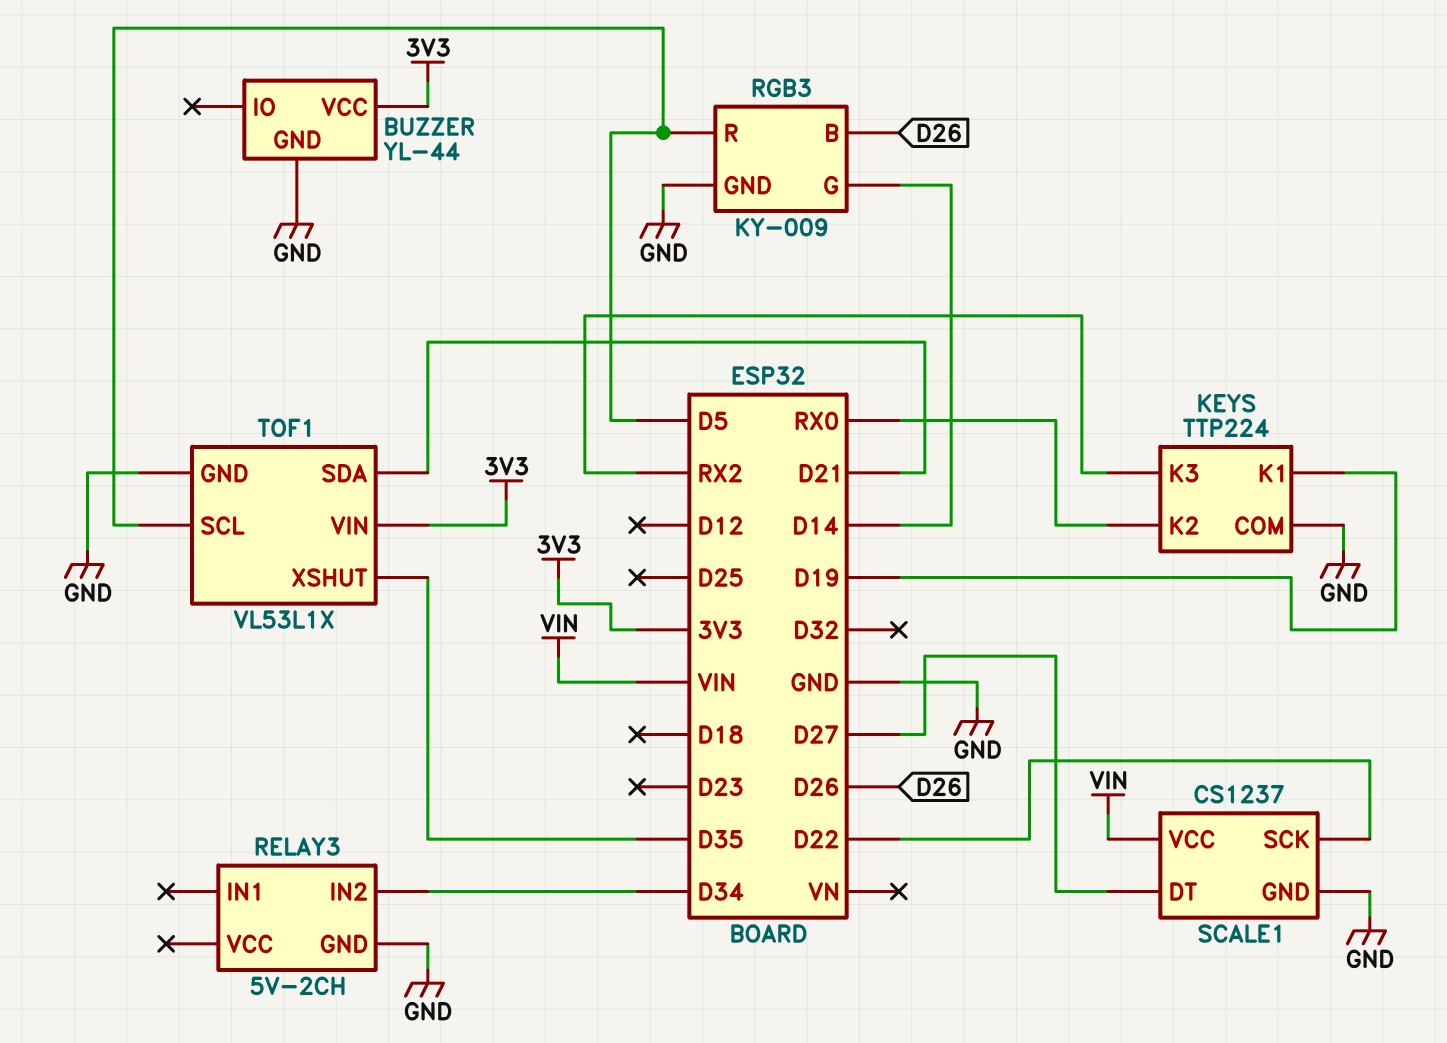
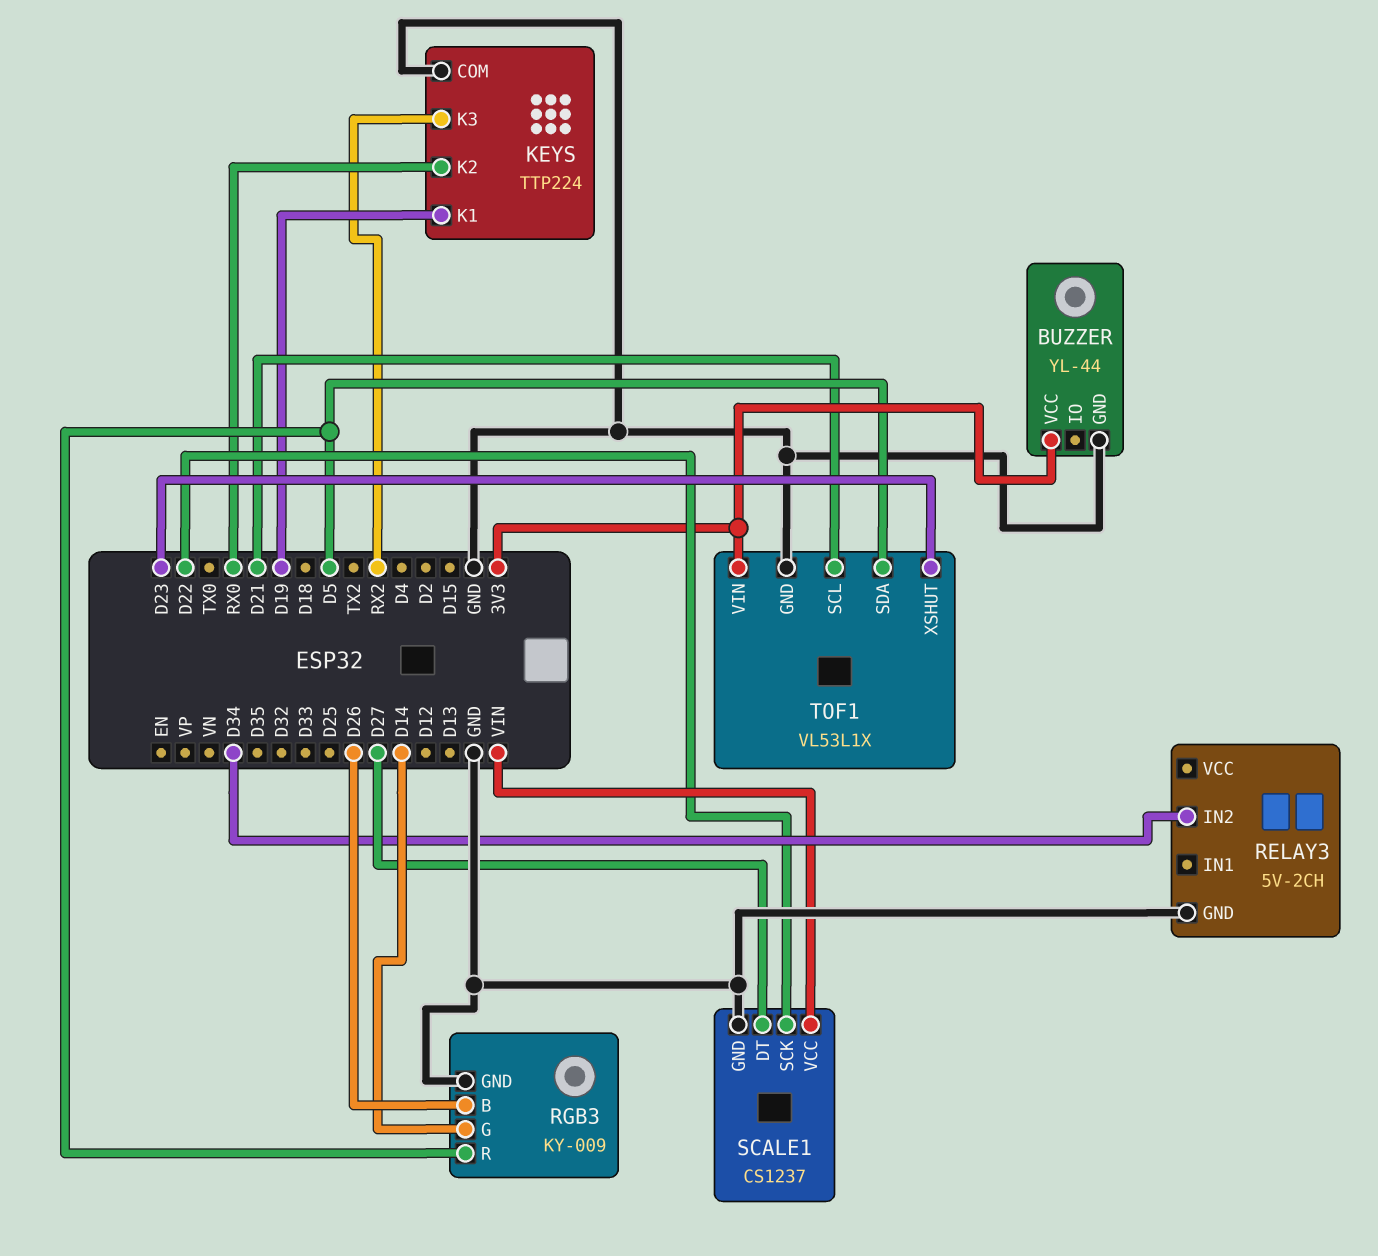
TOF1 pin SCL: D5 -> D21
TOF1 pin SDA: D21 -> D5
TOF1 pin XSHUT: D35 -> D23

